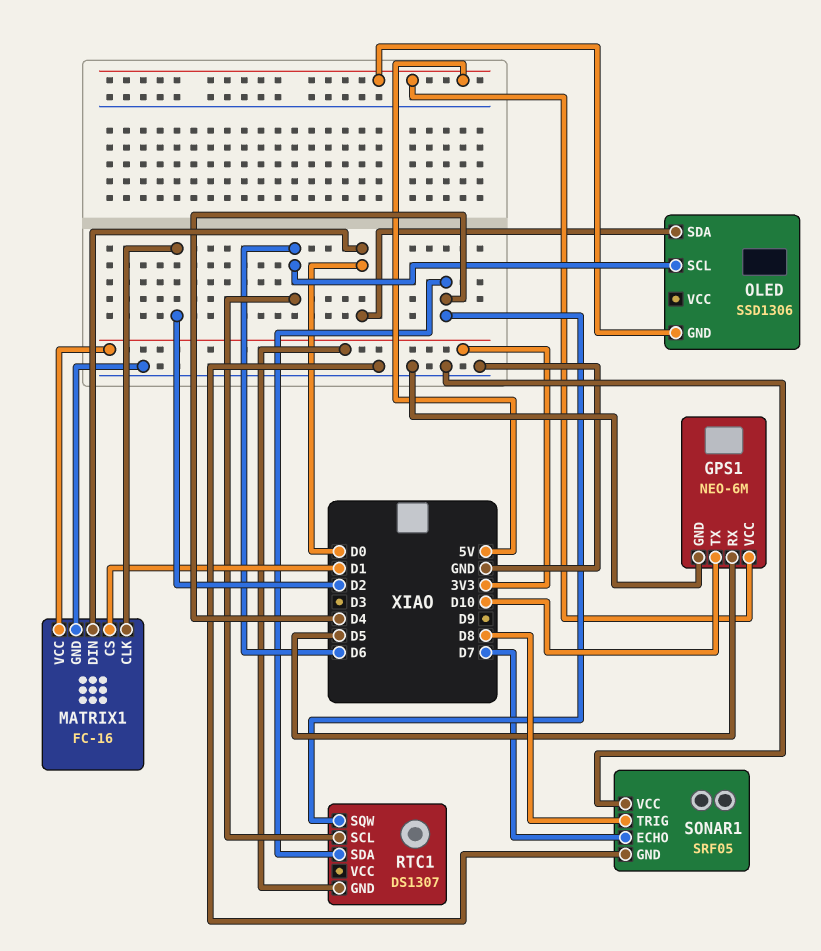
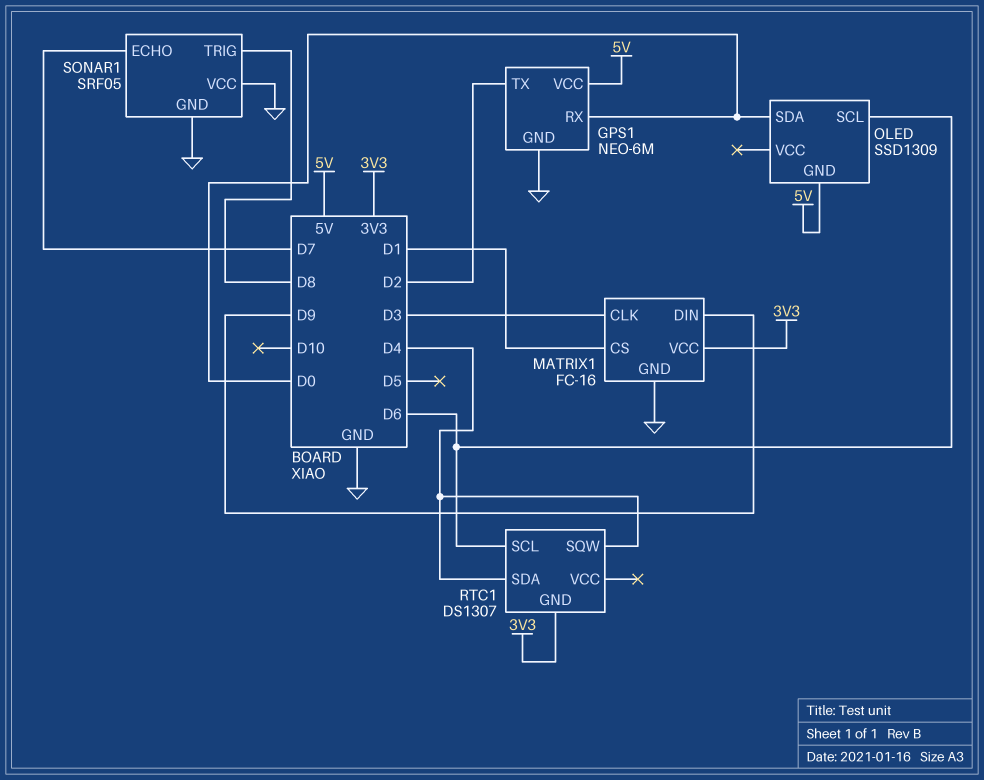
GPS1 pin RX: D5 -> D0
GPS1 pin TX: D10 -> D2
MATRIX1 pin CLK: D2 -> D3
MATRIX1 pin DIN: D0 -> D9
OLED: SSD1306 -> SSD1309

